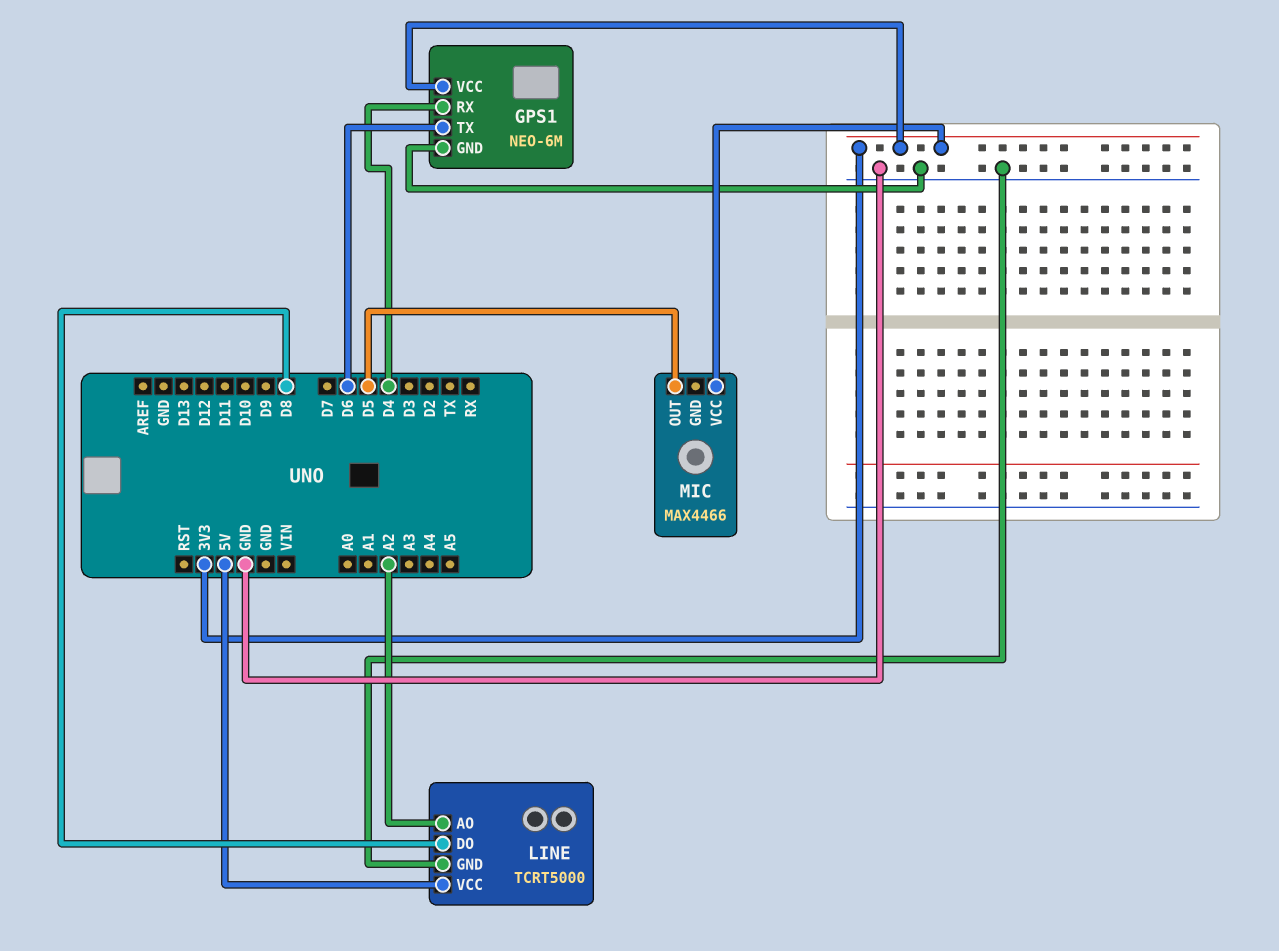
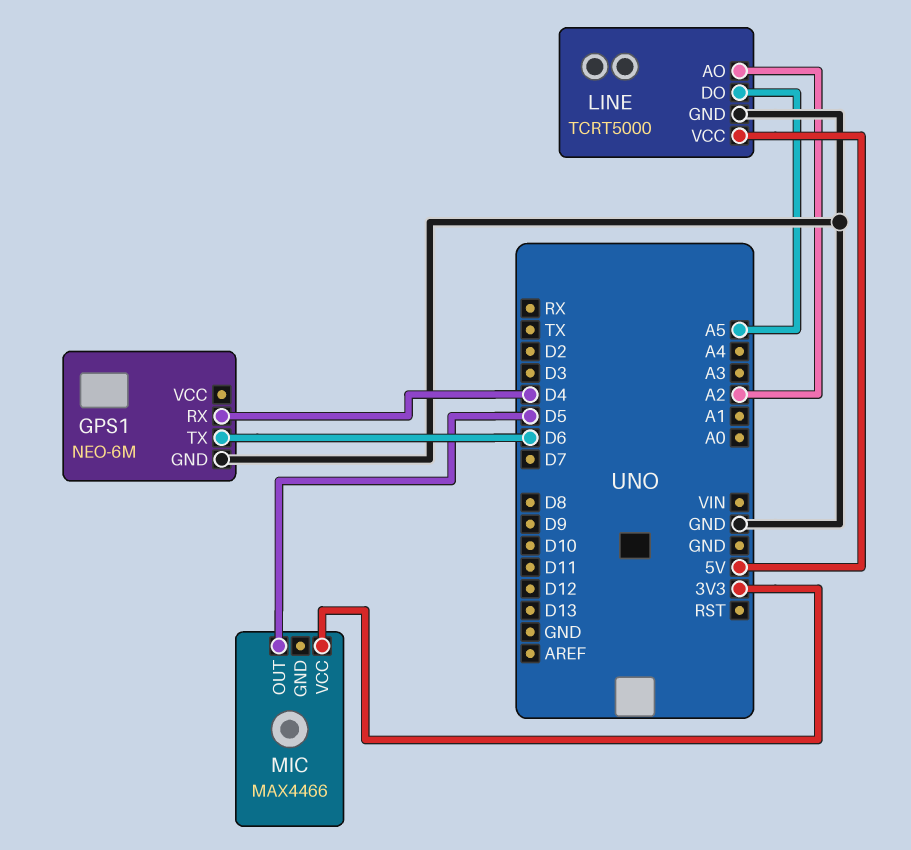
GPS1 pin VCC: 3V3 -> none
LINE pin DO: D8 -> A5

